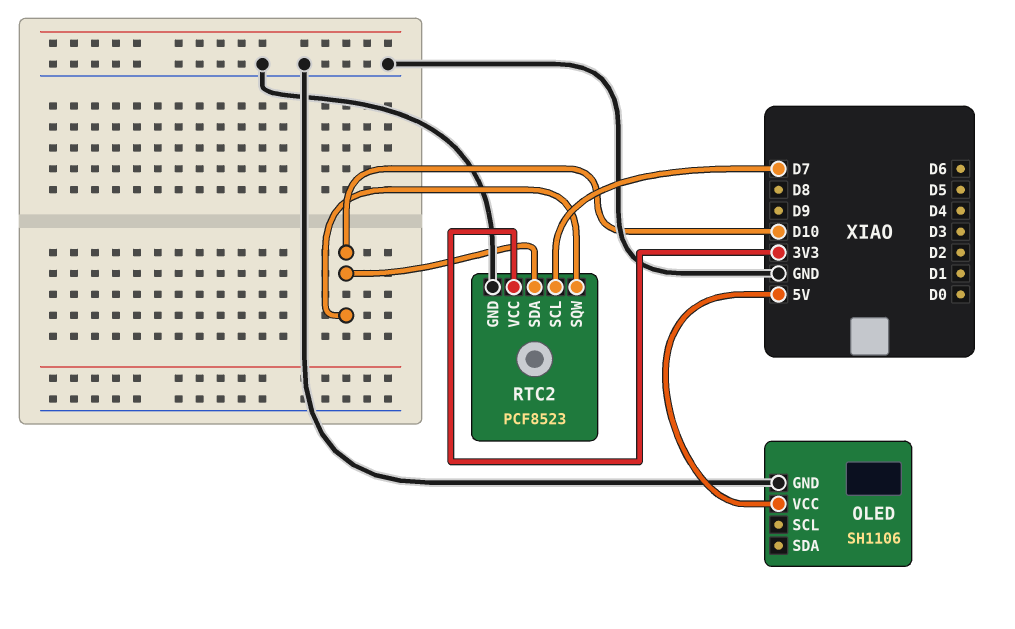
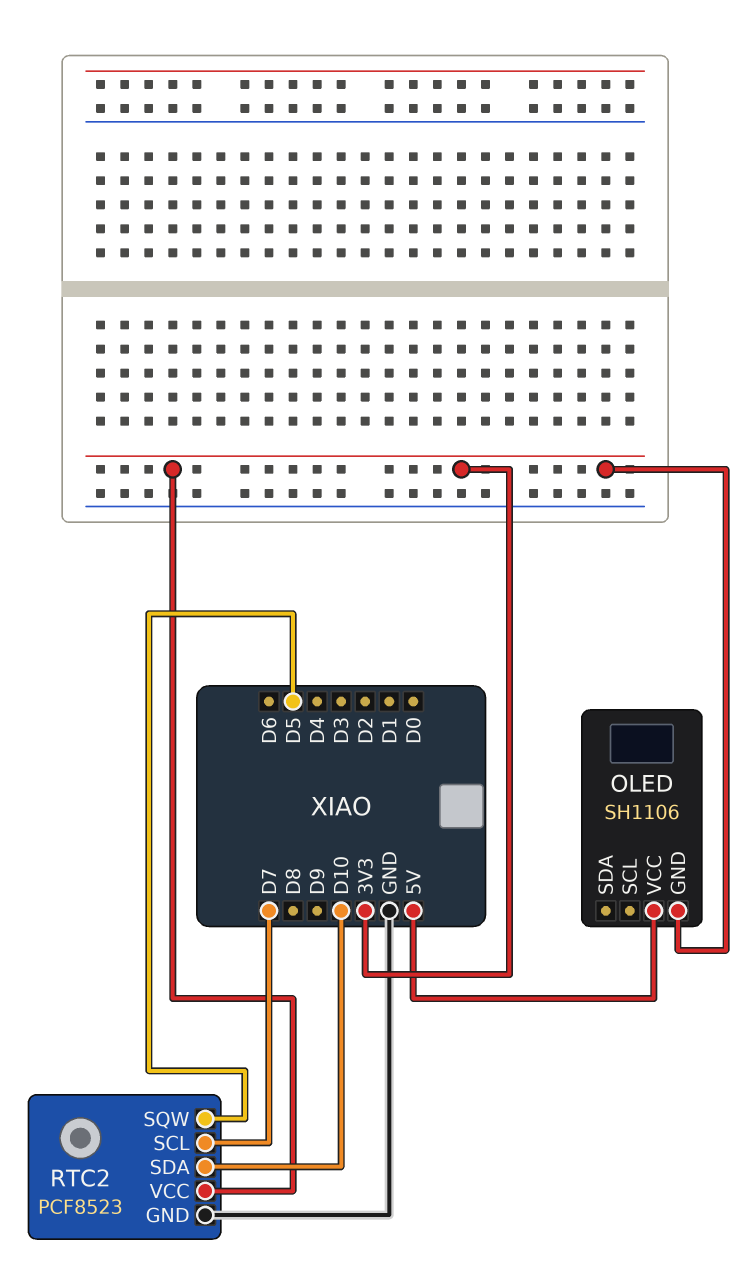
OLED pin GND: GND -> 3V3
RTC2 pin SQW: D10 -> D5

